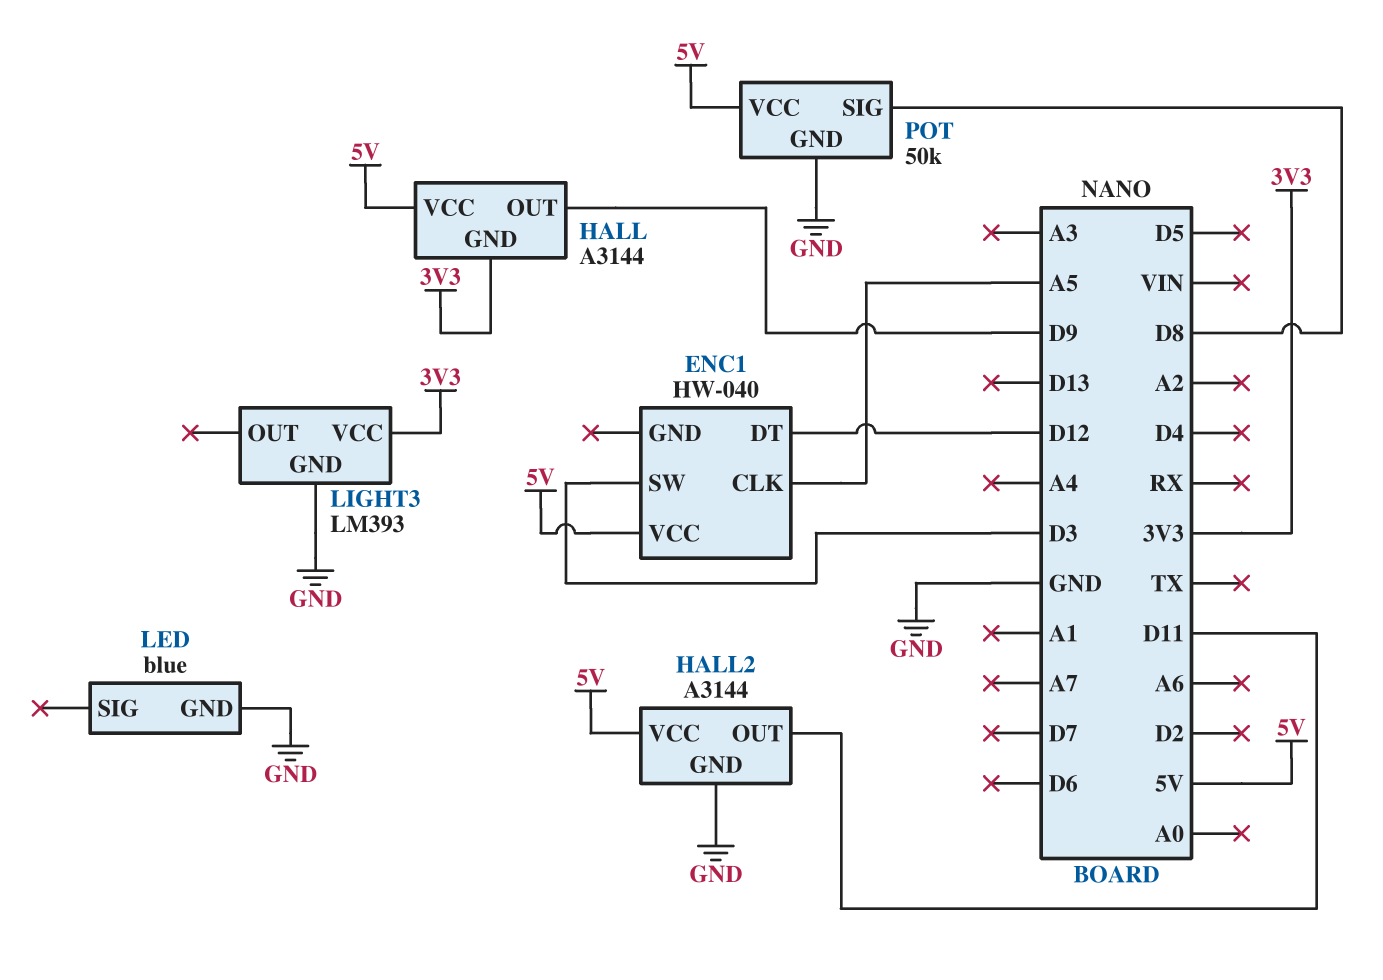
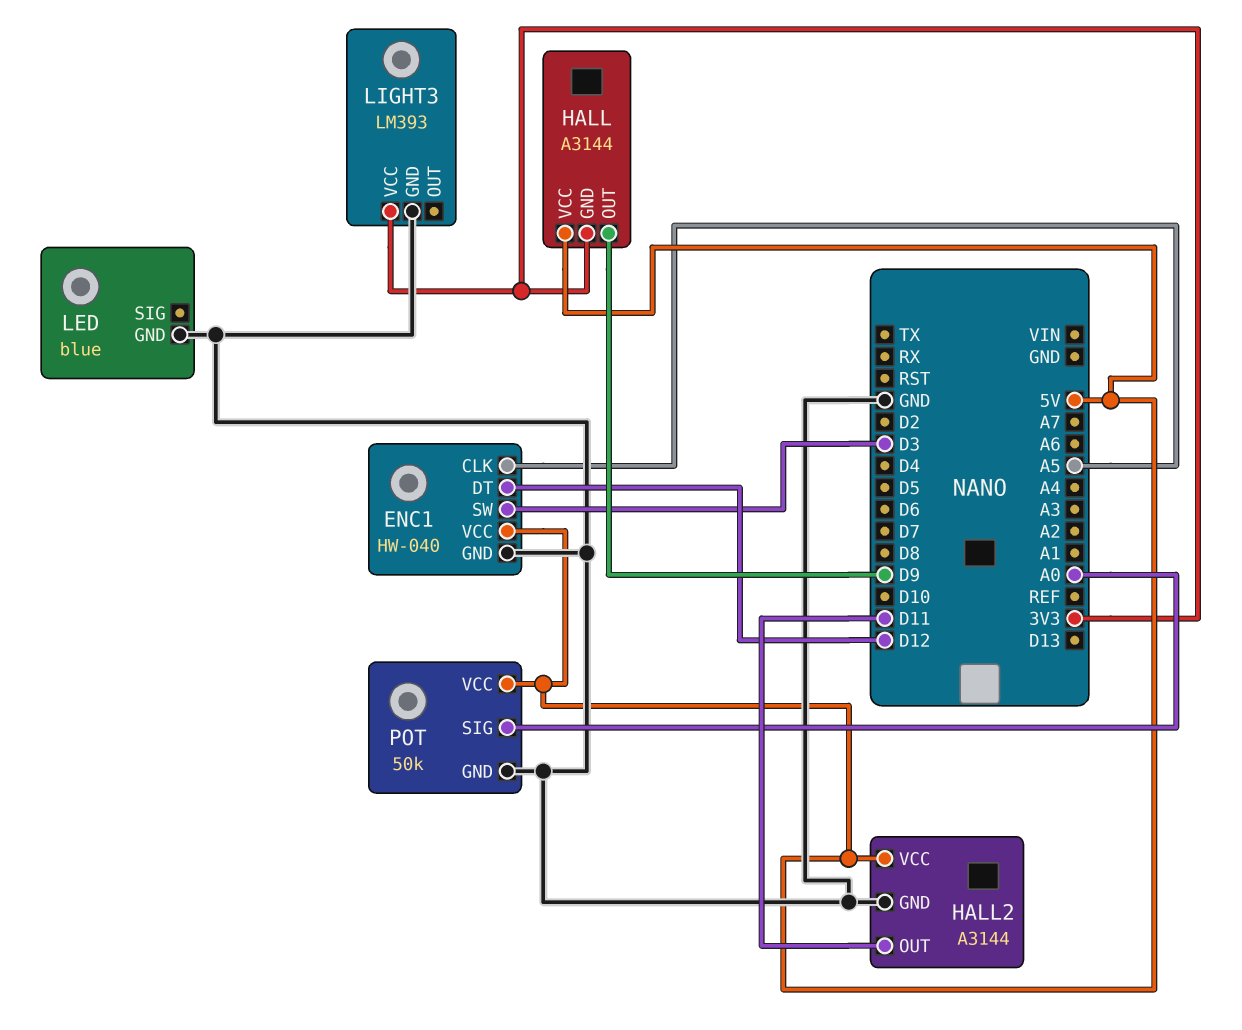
ENC1 pin GND: none -> GND
POT pin SIG: D8 -> A0

